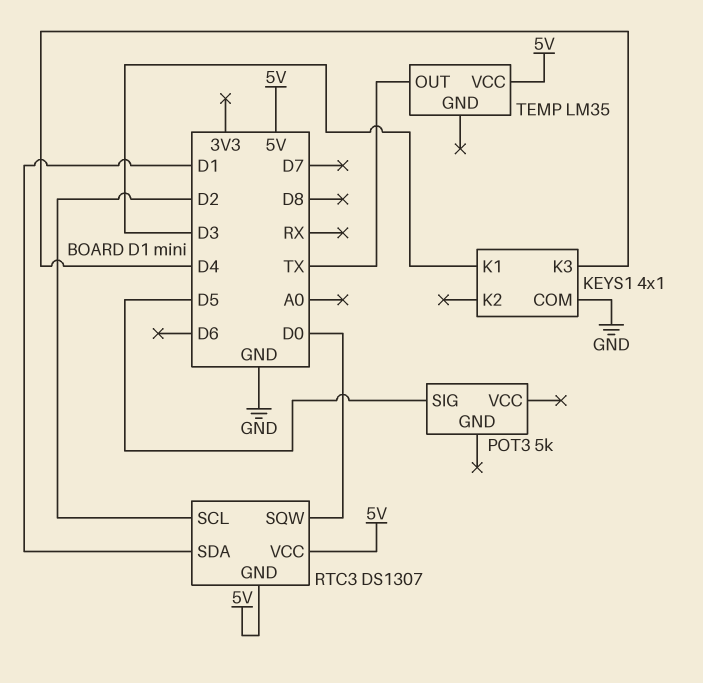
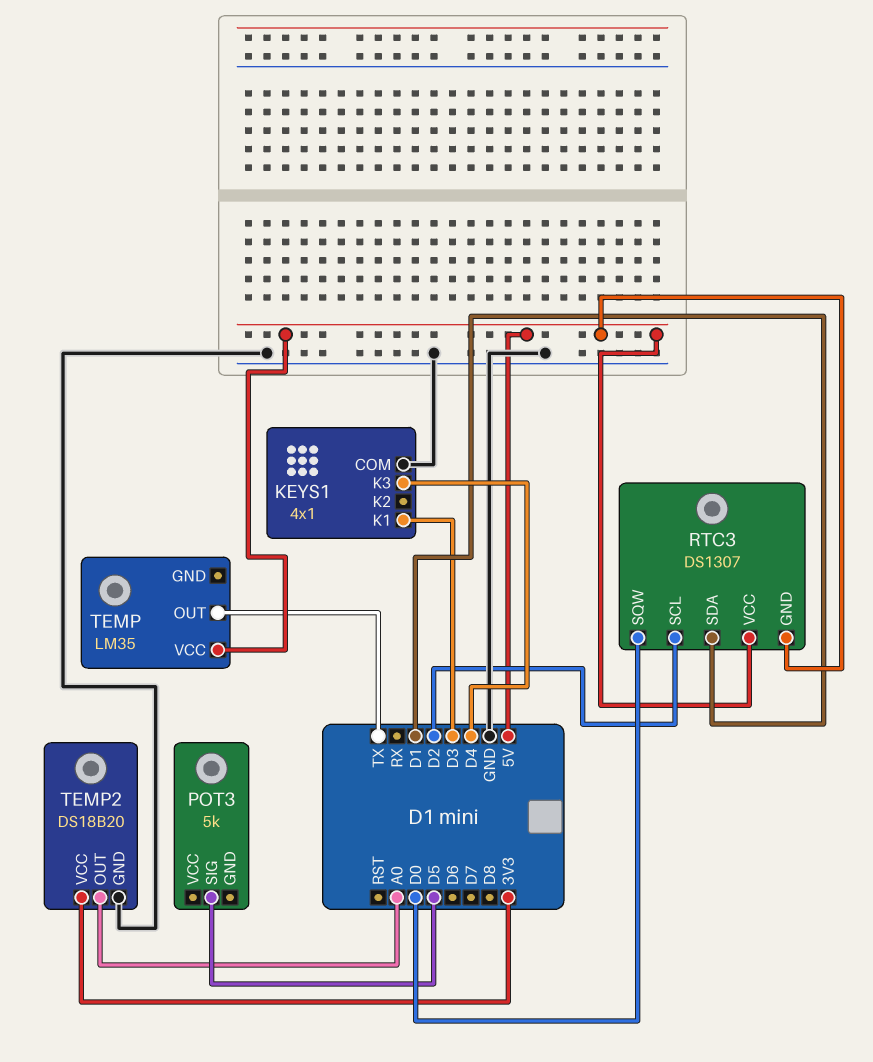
TEMP2: none -> DS18B20
TEMP2 pin GND: none -> GND
TEMP2 pin OUT: none -> A0
TEMP2 pin VCC: none -> 3V3

